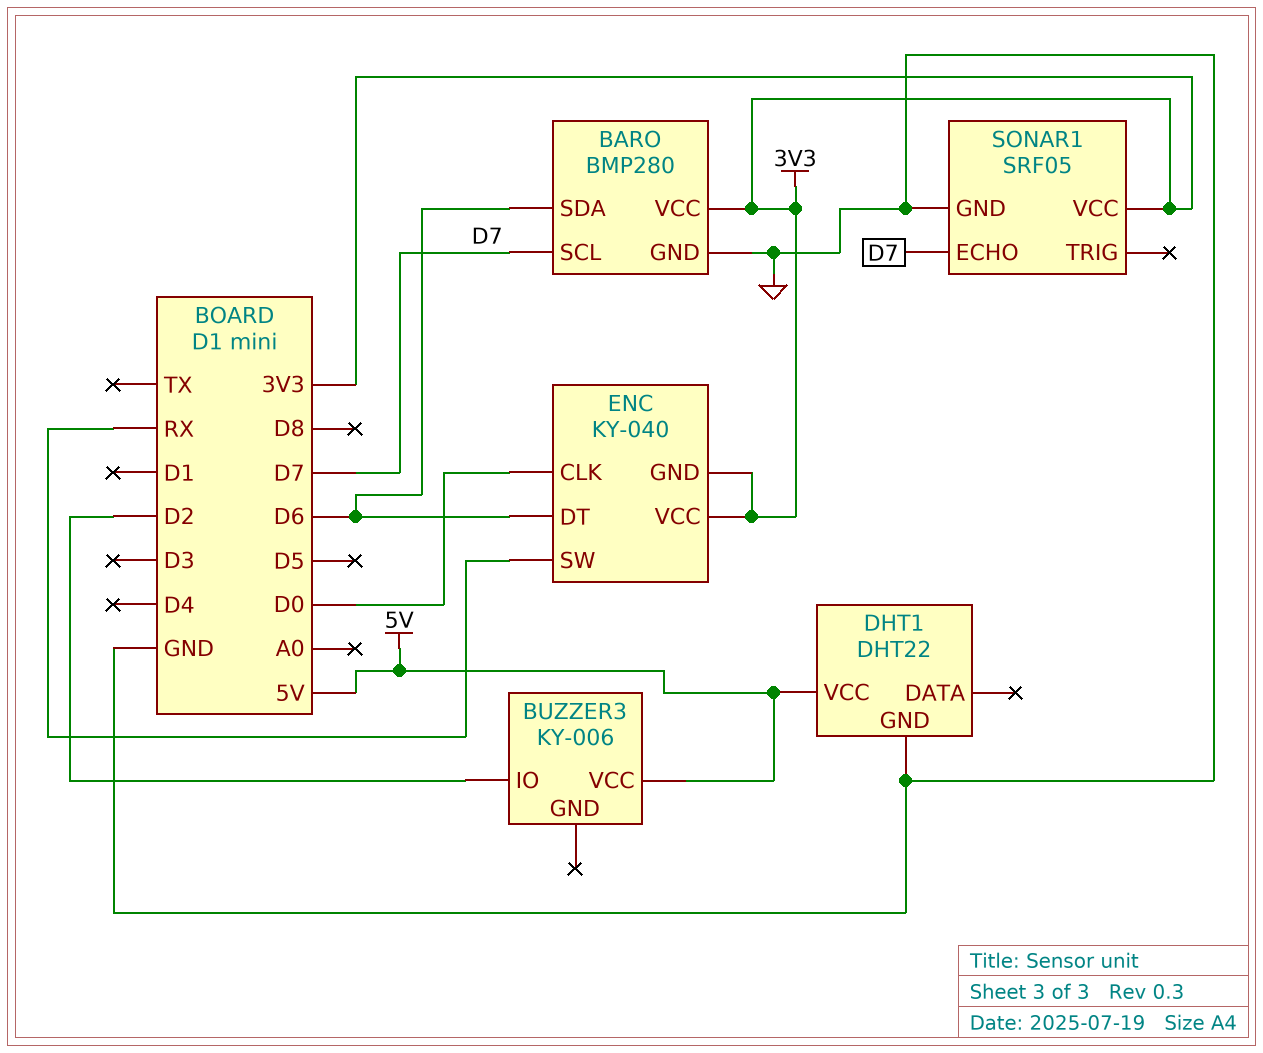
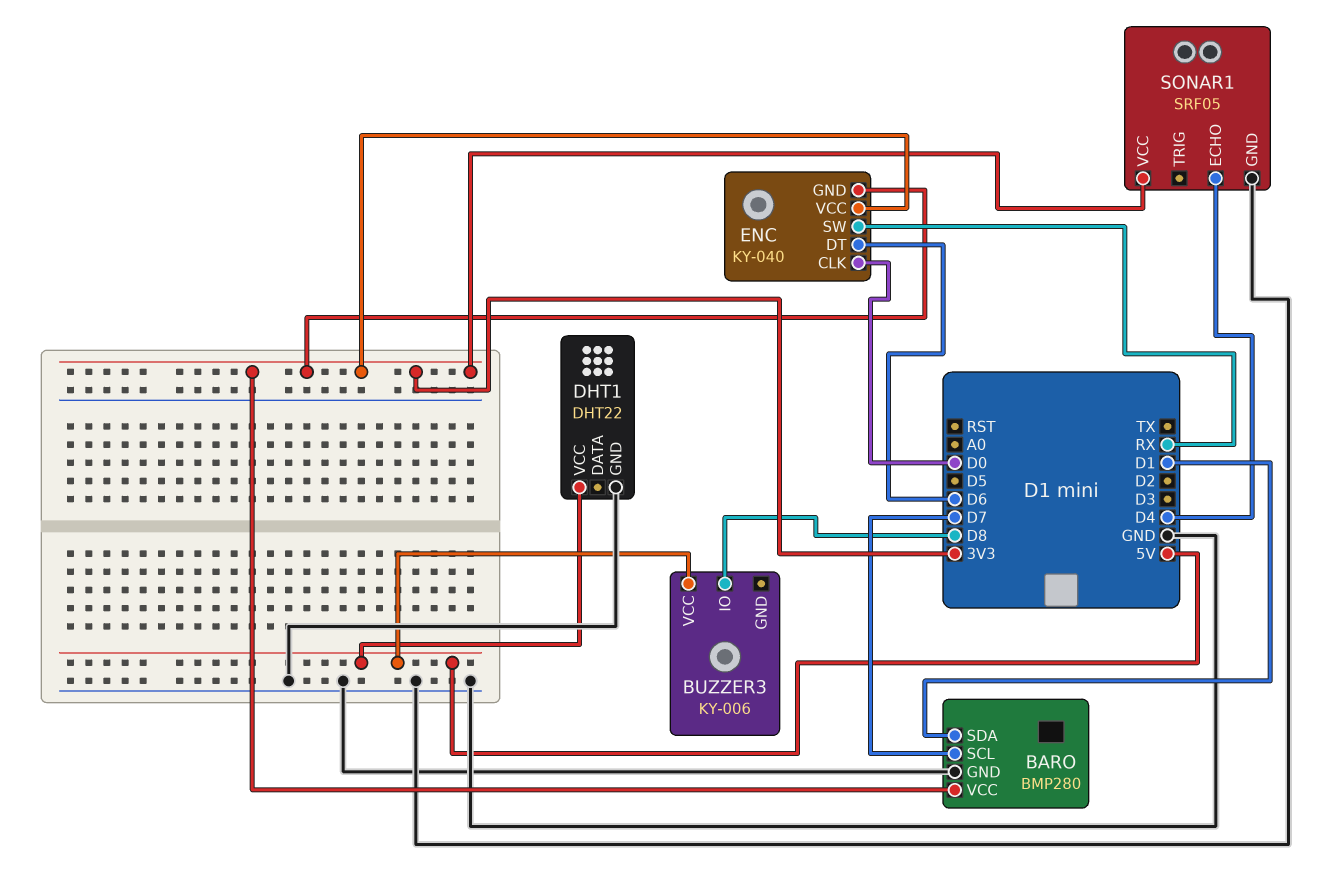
BARO pin SDA: D6 -> D1
BUZZER3 pin IO: D2 -> D8
SONAR1 pin ECHO: D7 -> D4

